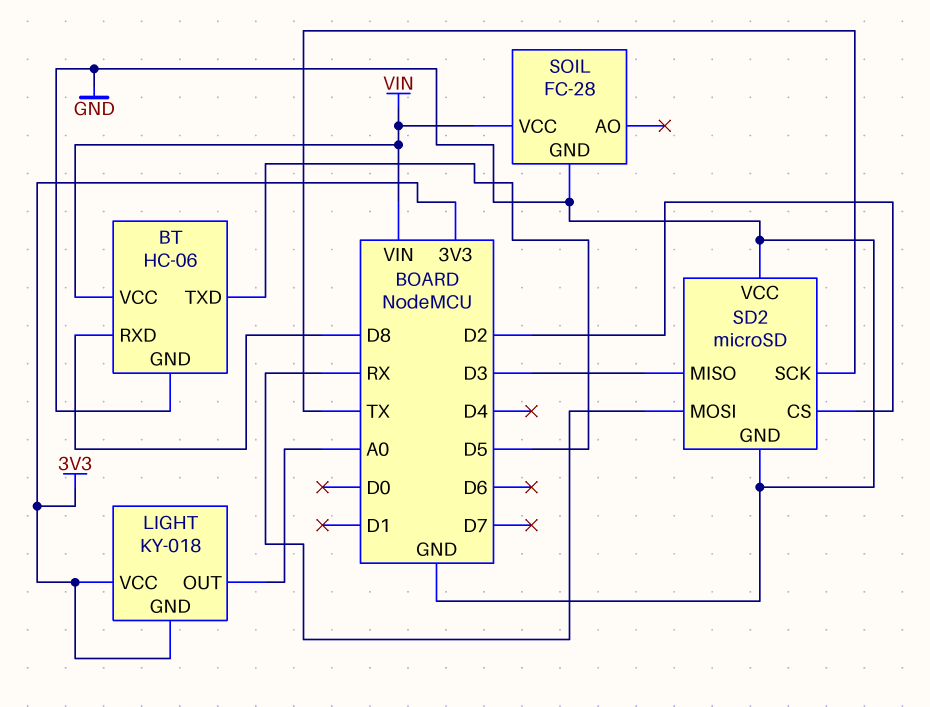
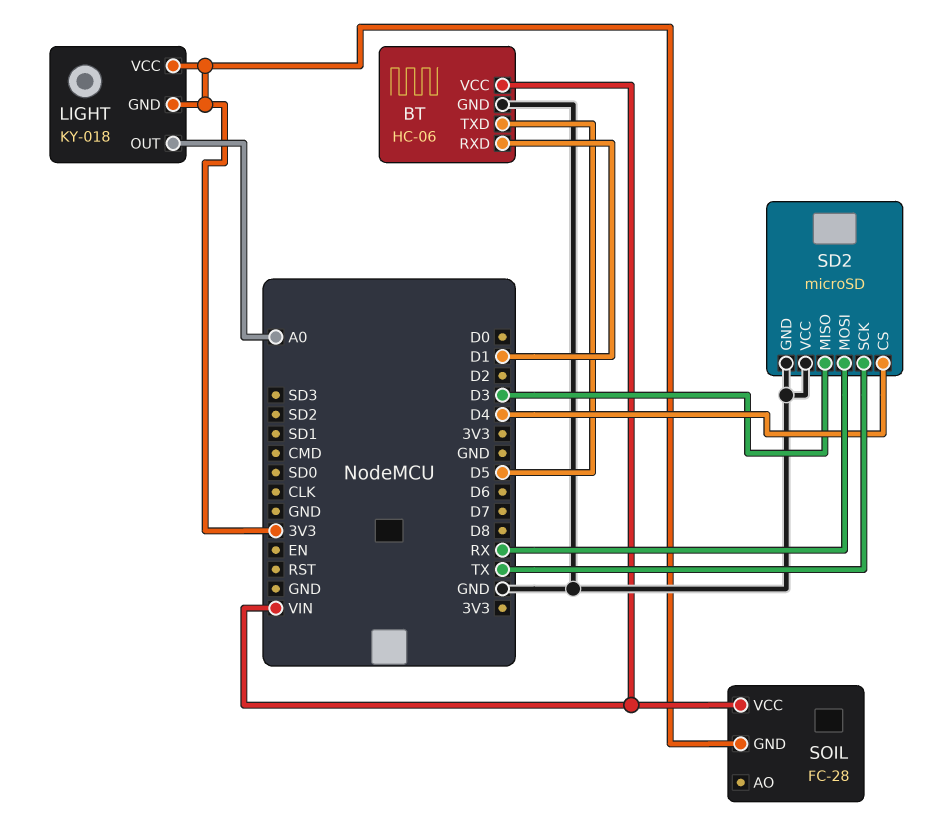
BT pin RXD: D8 -> D1
SD2 pin CS: D2 -> D4
SOIL pin GND: GND -> 3V3

